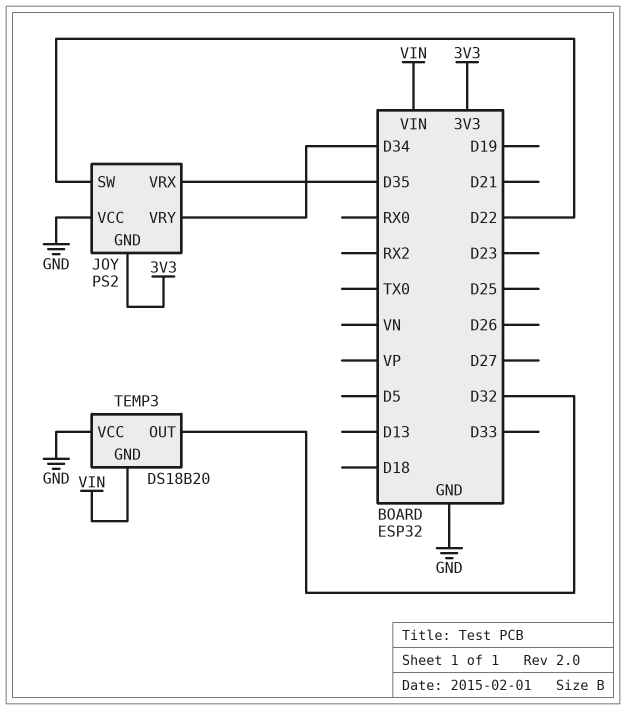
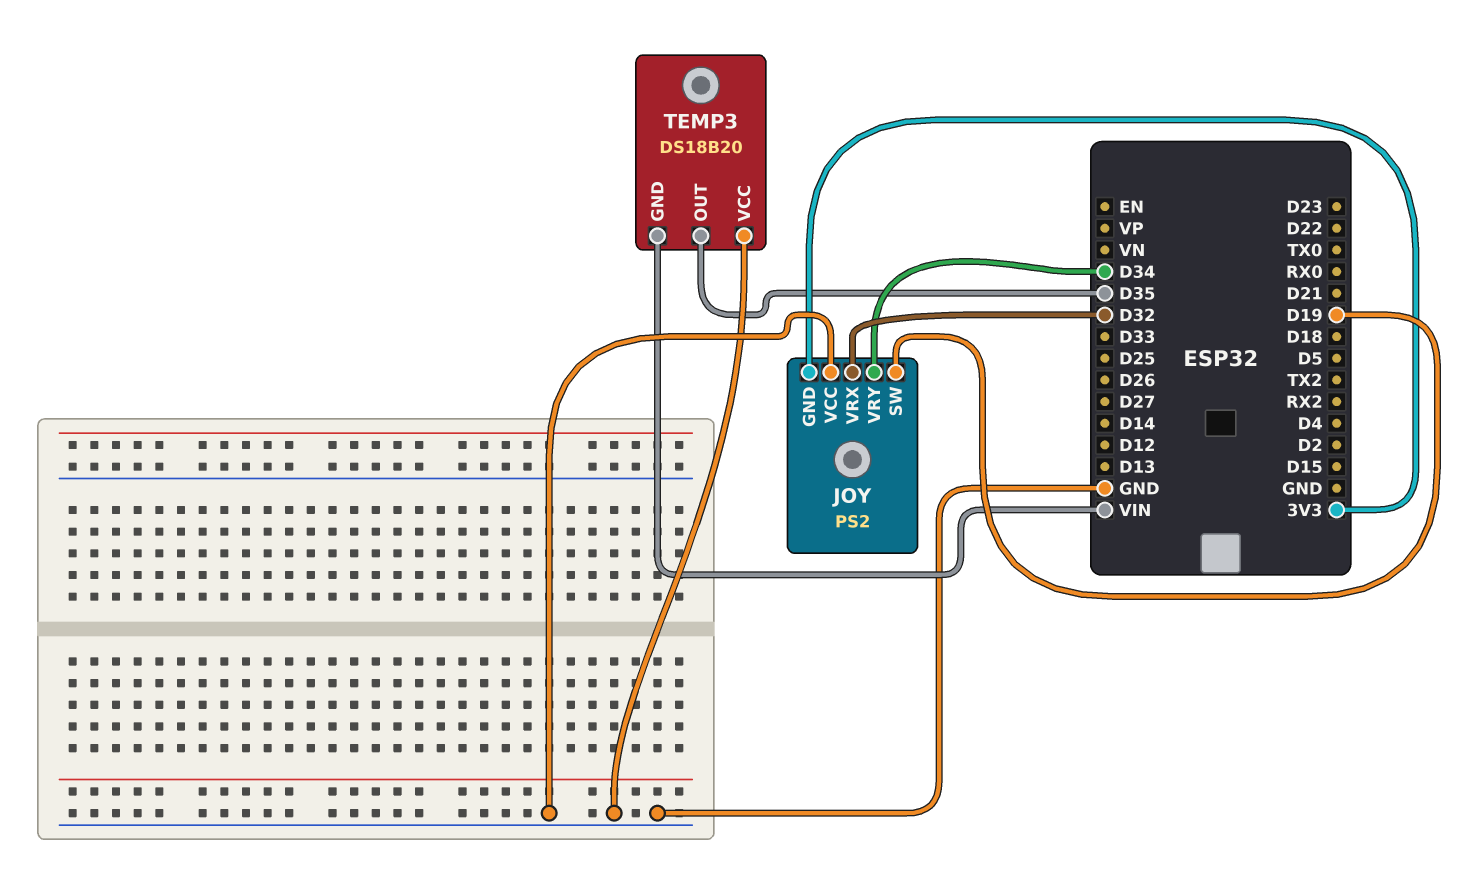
JOY pin SW: D22 -> D19
JOY pin VRX: D35 -> D32
TEMP3 pin OUT: D32 -> D35

